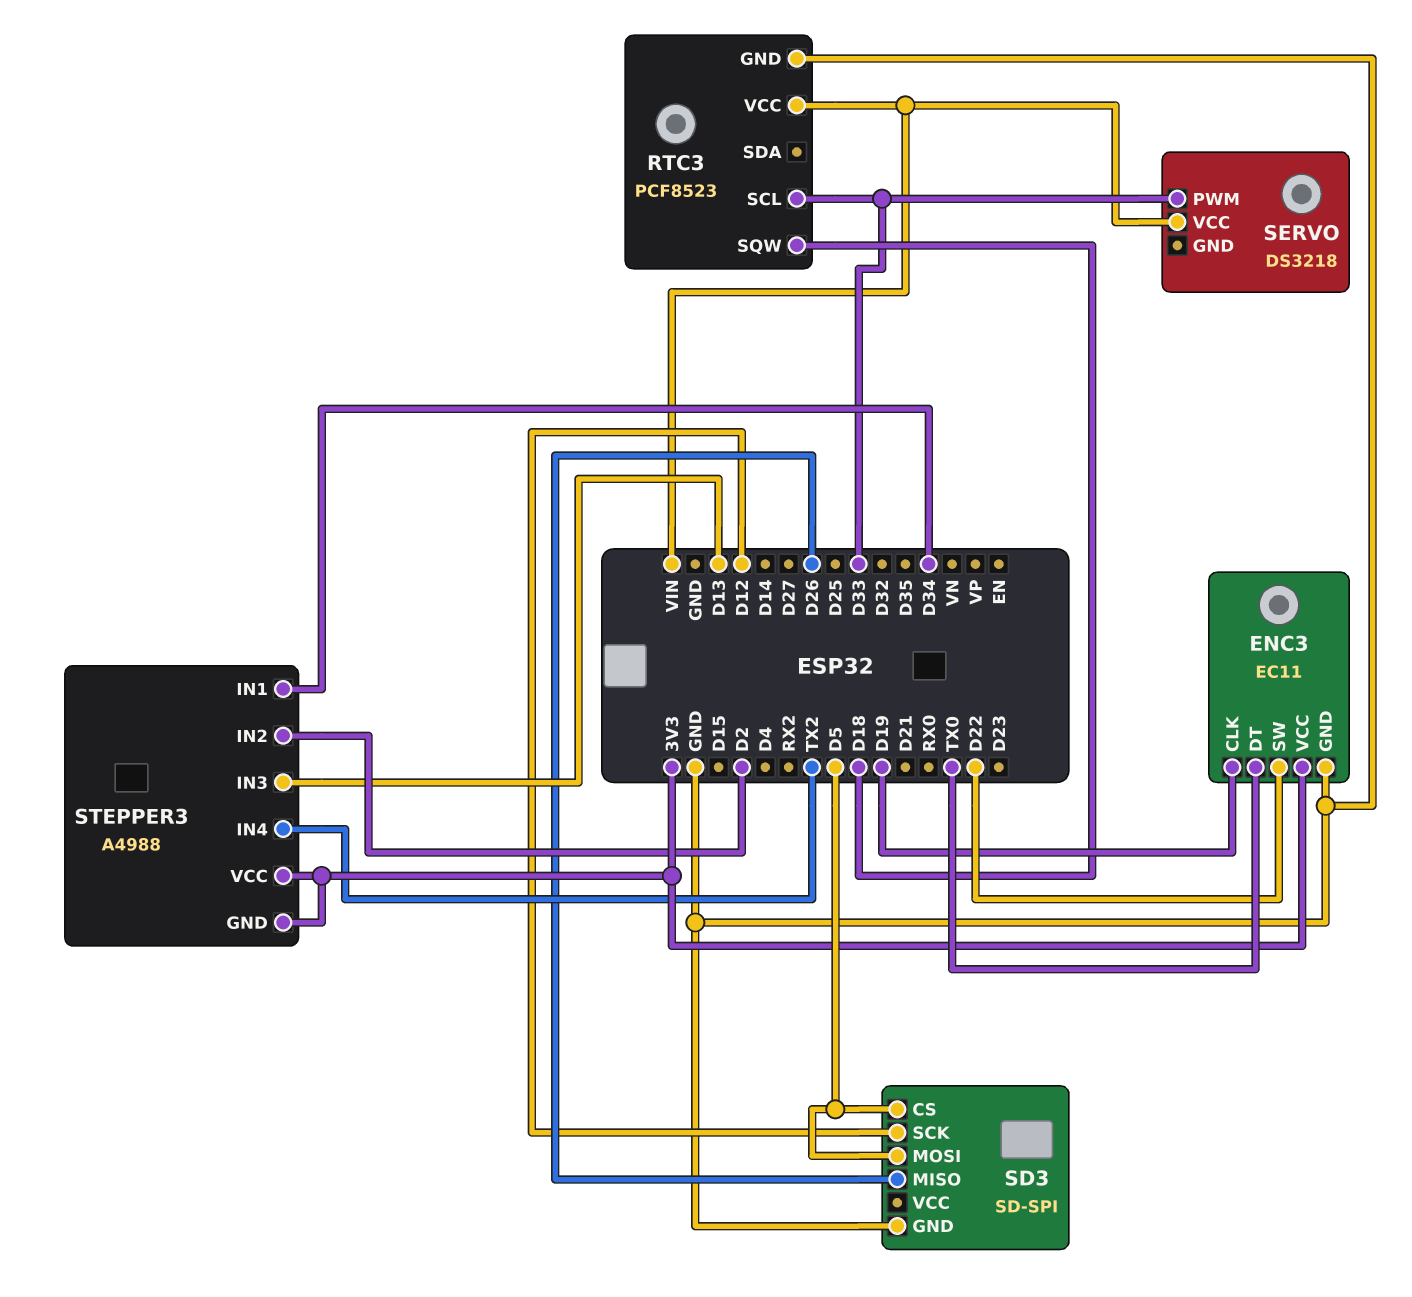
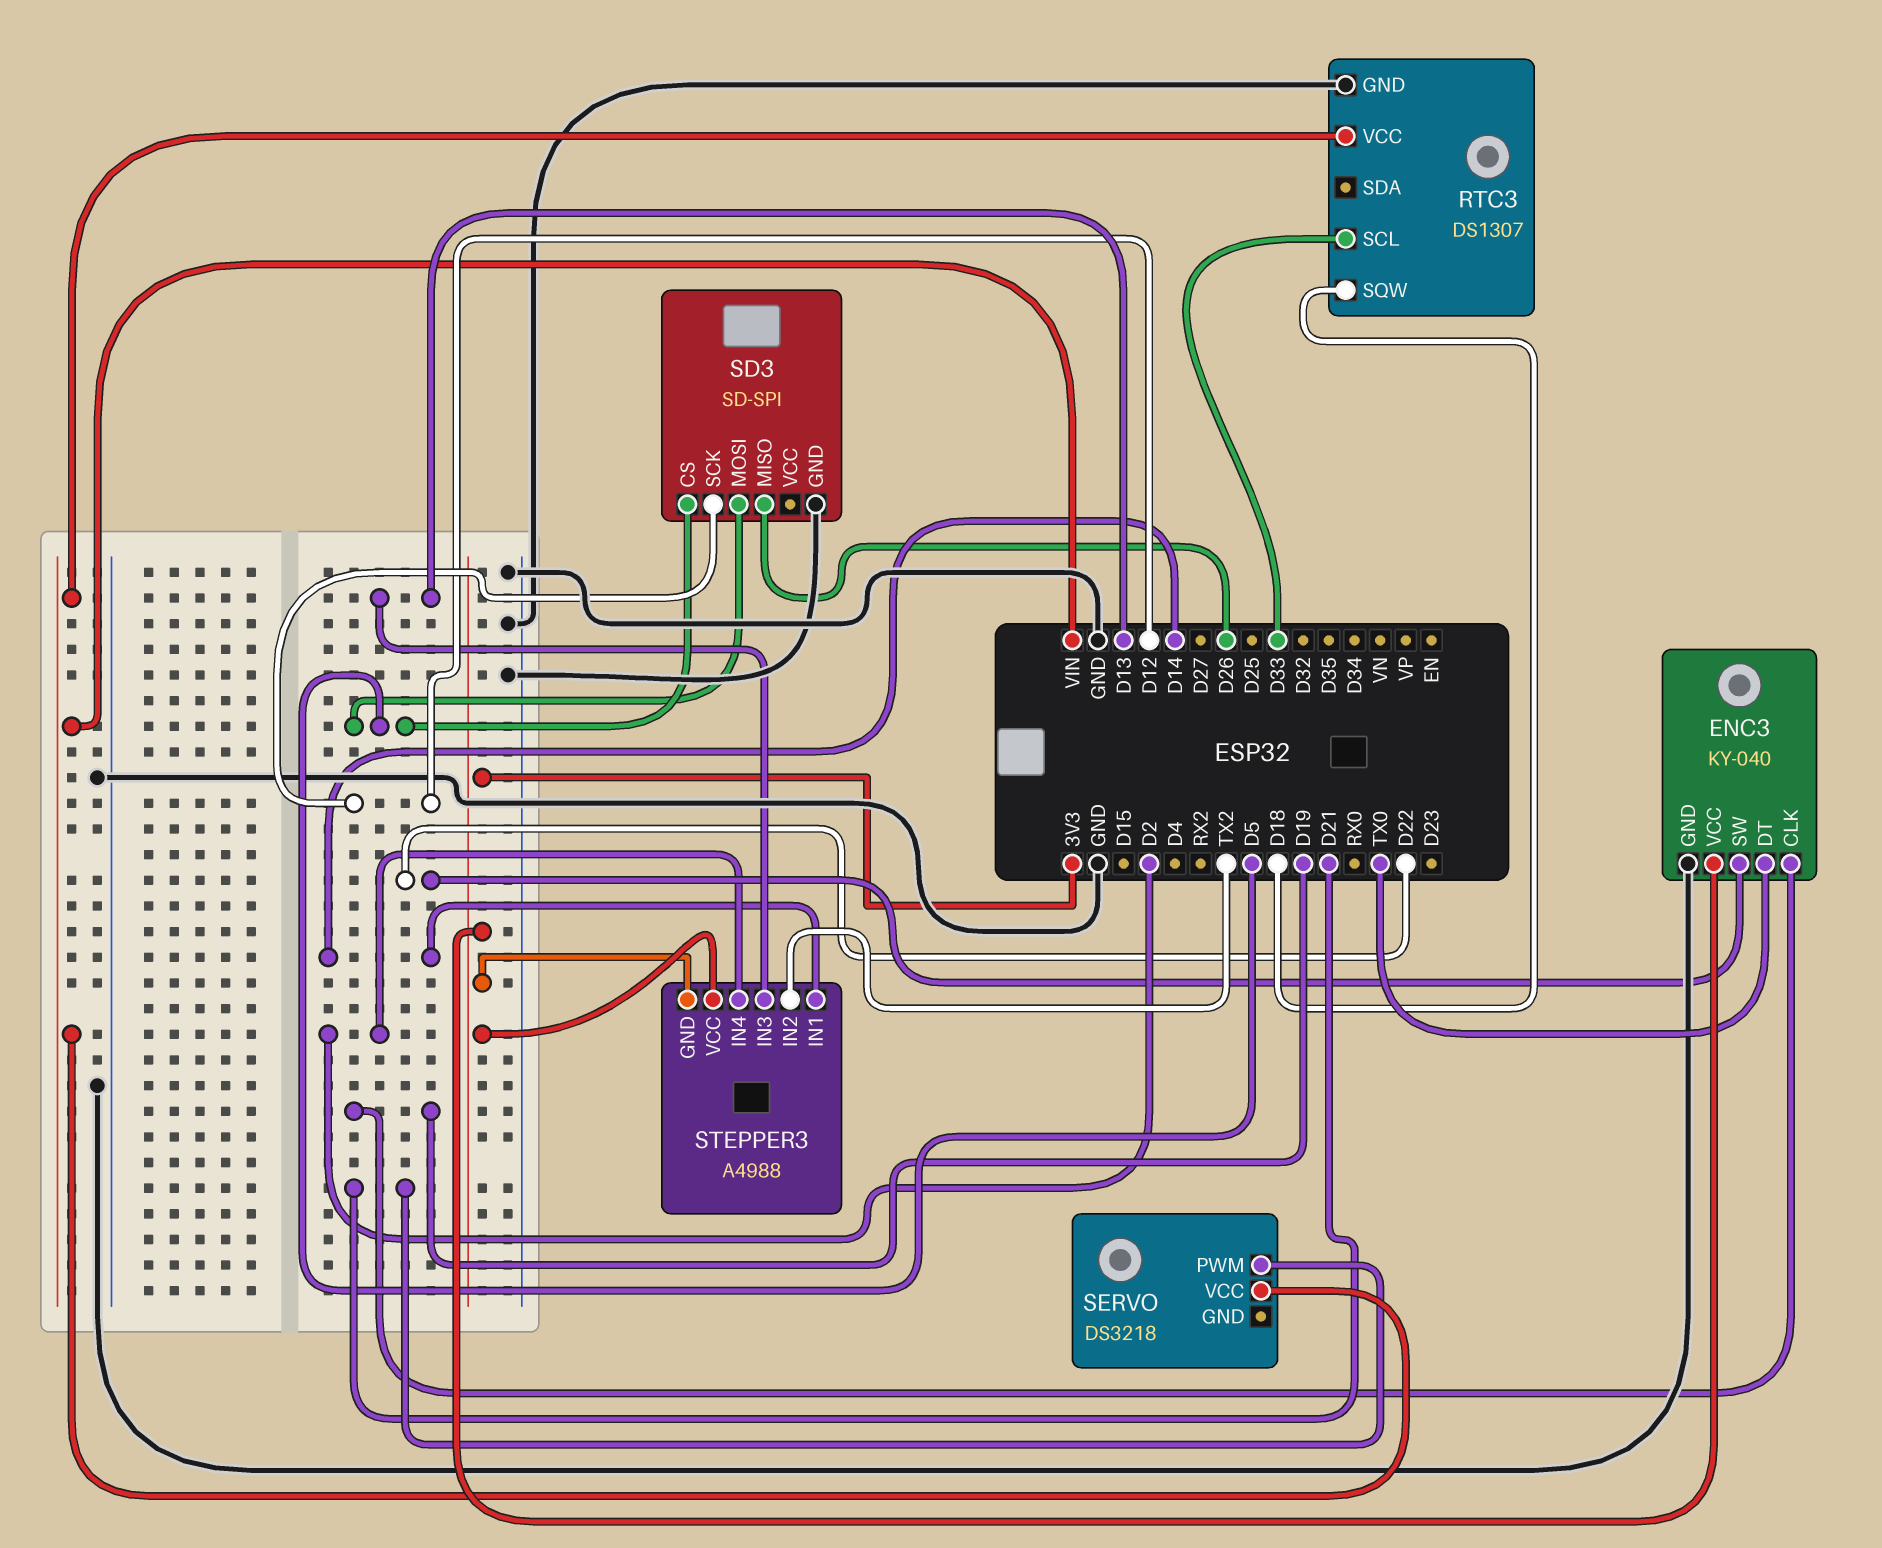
ENC3: EC11 -> KY-040
RTC3: PCF8523 -> DS1307
SERVO pin PWM: D33 -> D21
STEPPER3 pin IN1: D34 -> D14
STEPPER3 pin IN2: D2 -> TX2
STEPPER3 pin IN4: TX2 -> D2

